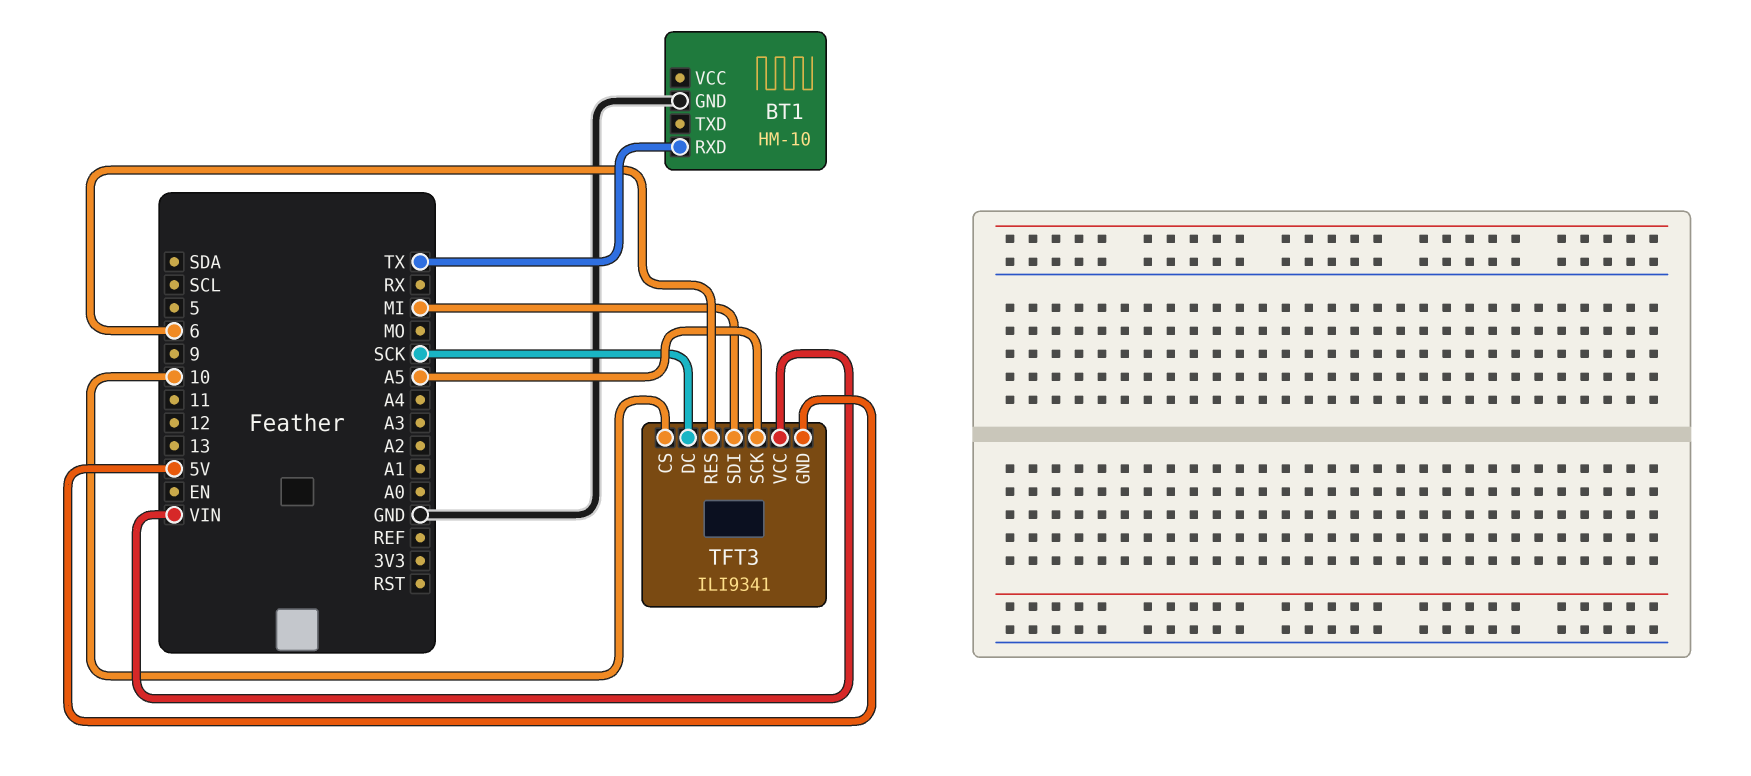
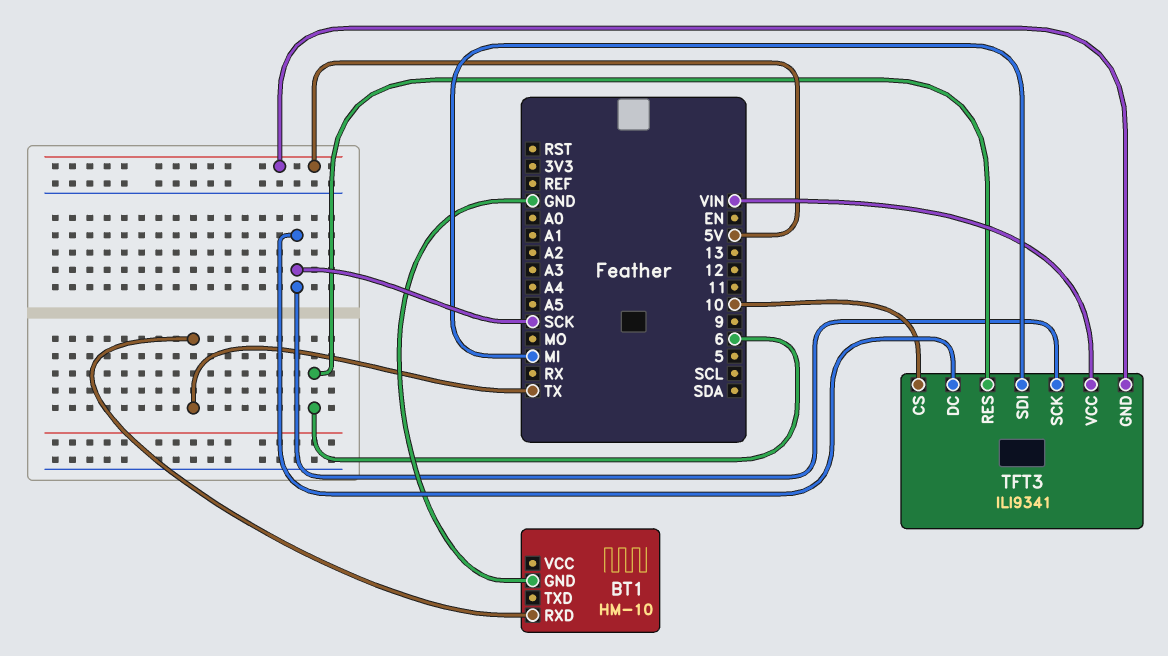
TFT3 pin SCK: A5 -> SCK

